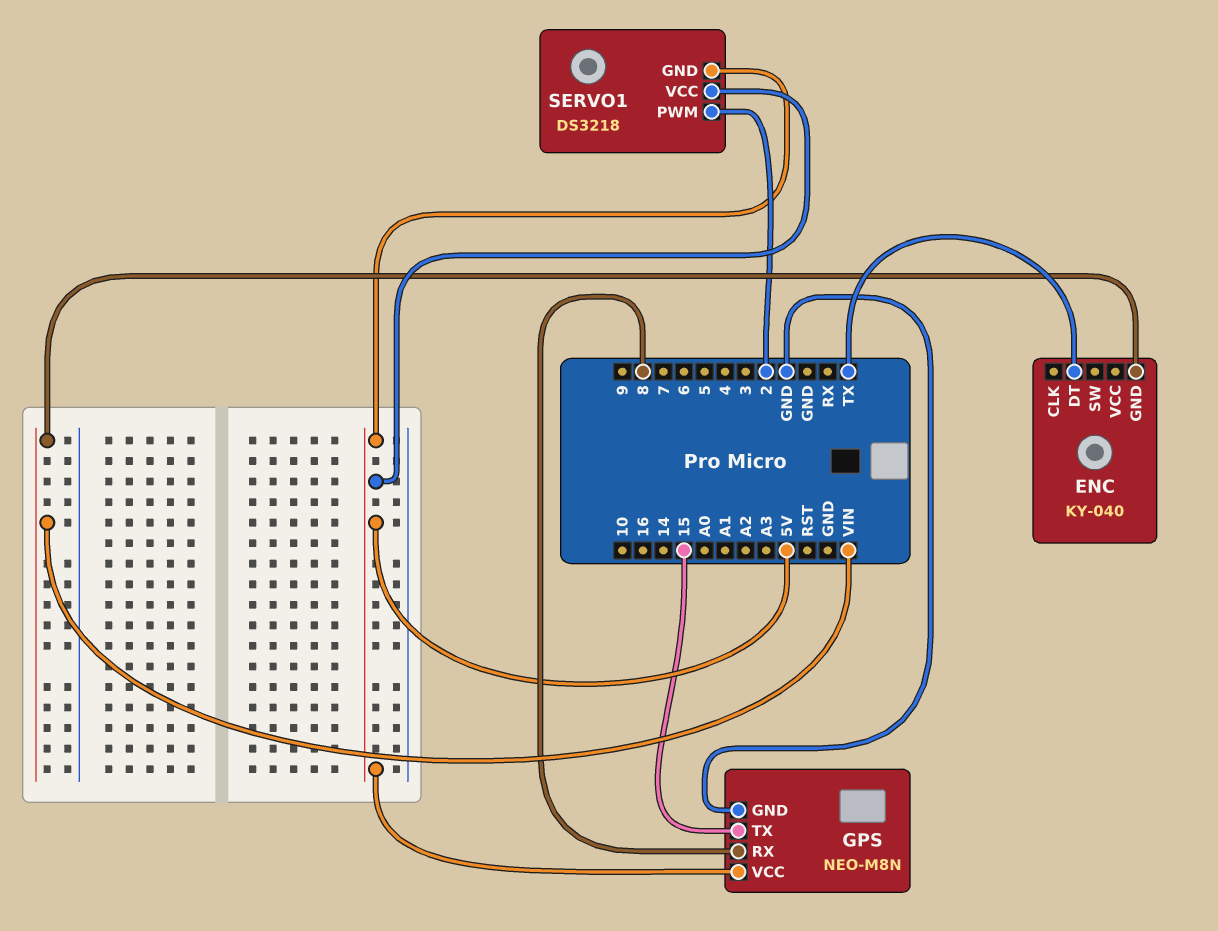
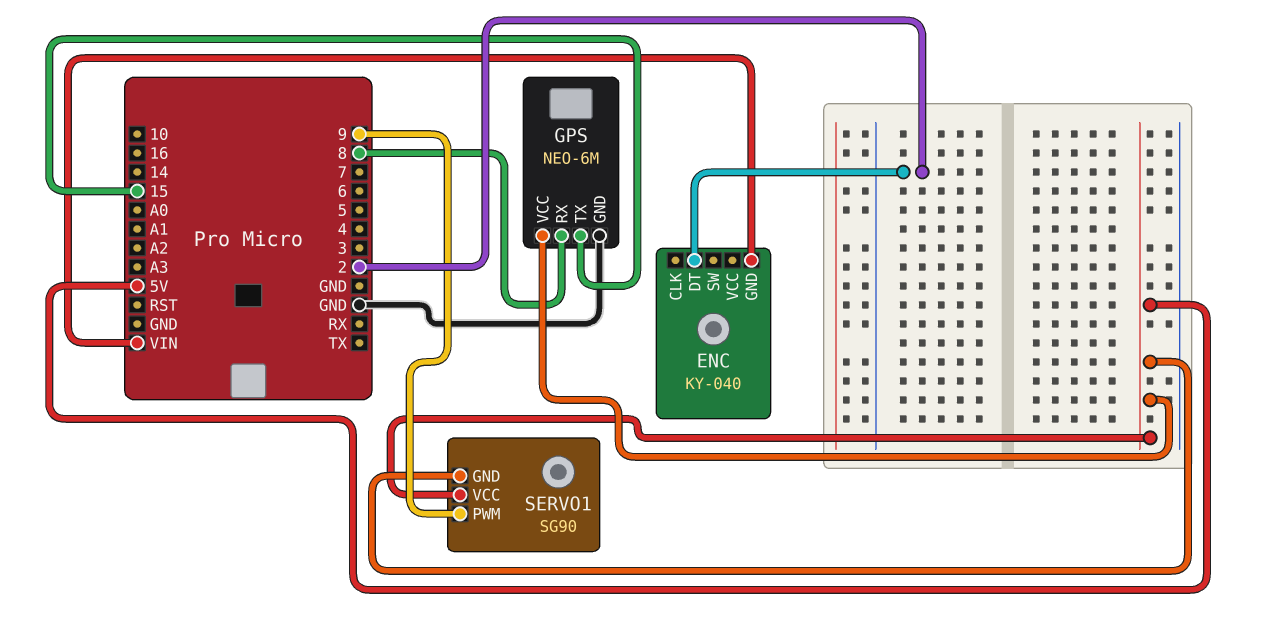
ENC pin DT: TX -> 2
GPS: NEO-M8N -> NEO-6M
SERVO1: DS3218 -> SG90
SERVO1 pin PWM: 2 -> 9

